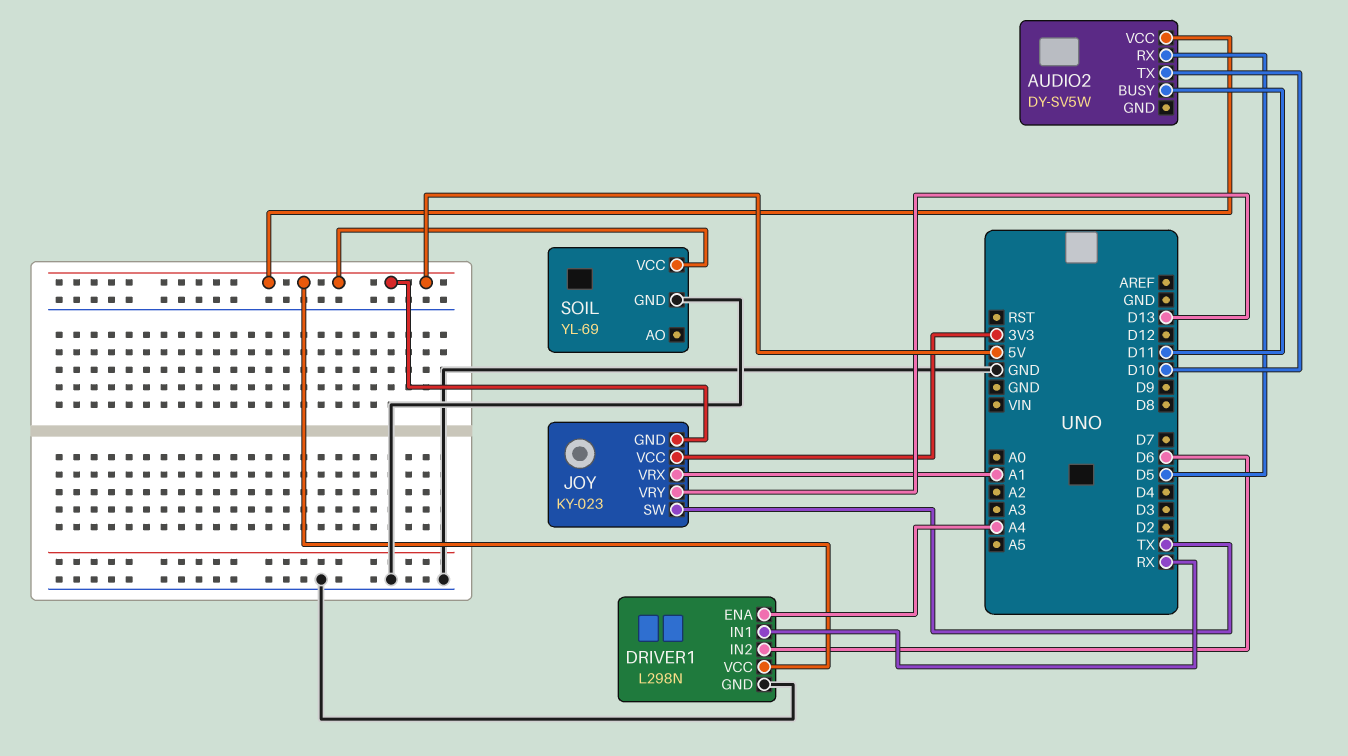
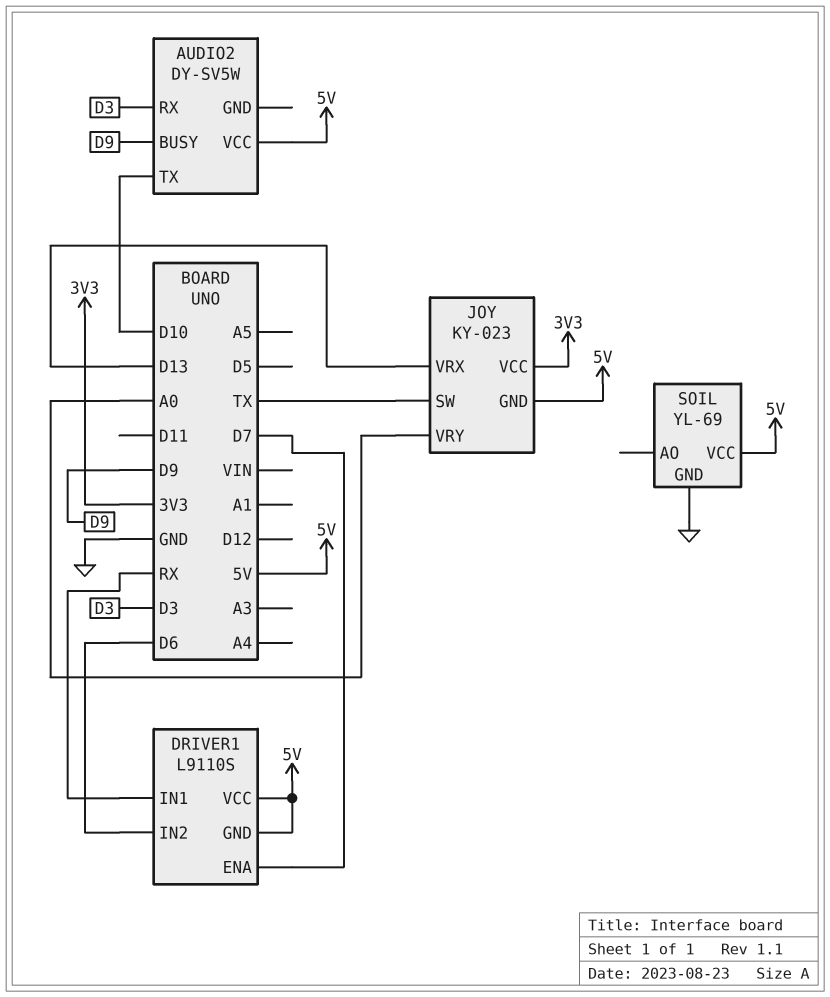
AUDIO2 pin BUSY: D11 -> D9
AUDIO2 pin RX: D5 -> D3
DRIVER1: L298N -> L9110S
DRIVER1 pin ENA: A4 -> D7
DRIVER1 pin GND: GND -> 5V
JOY pin VRX: A1 -> D13
JOY pin VRY: D13 -> A0

